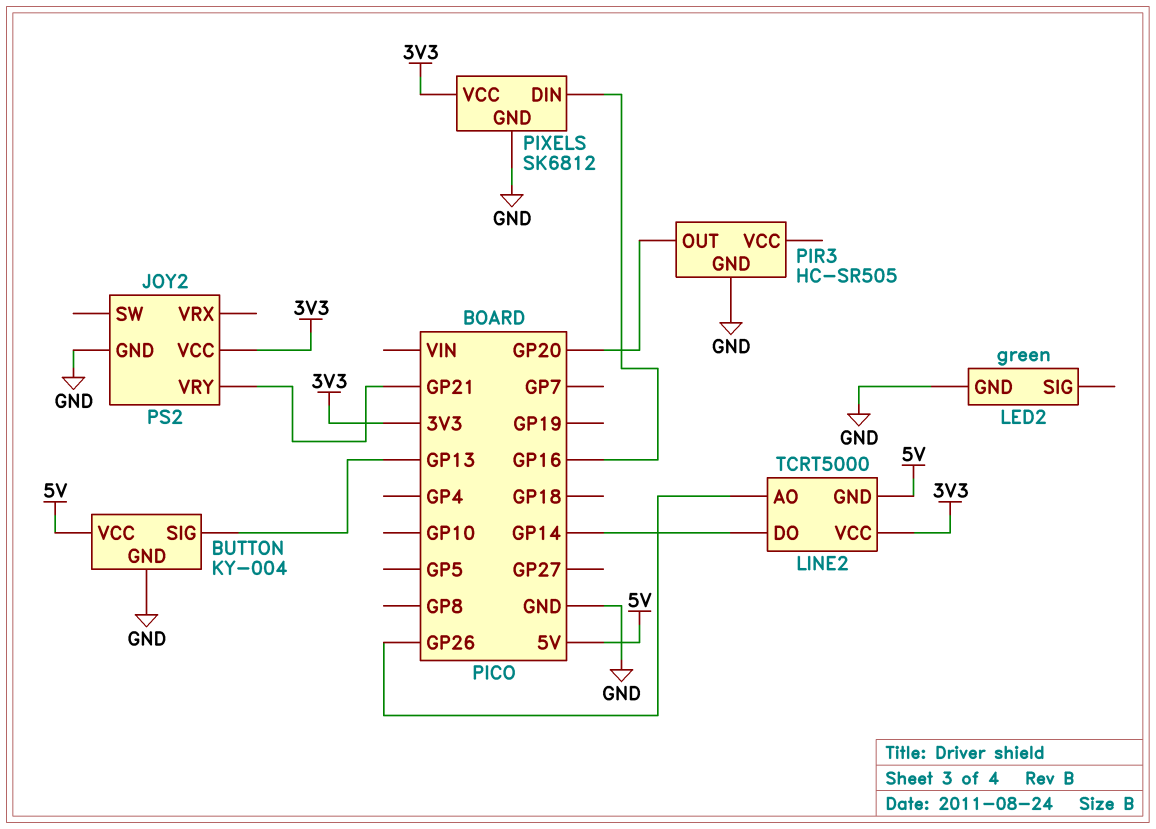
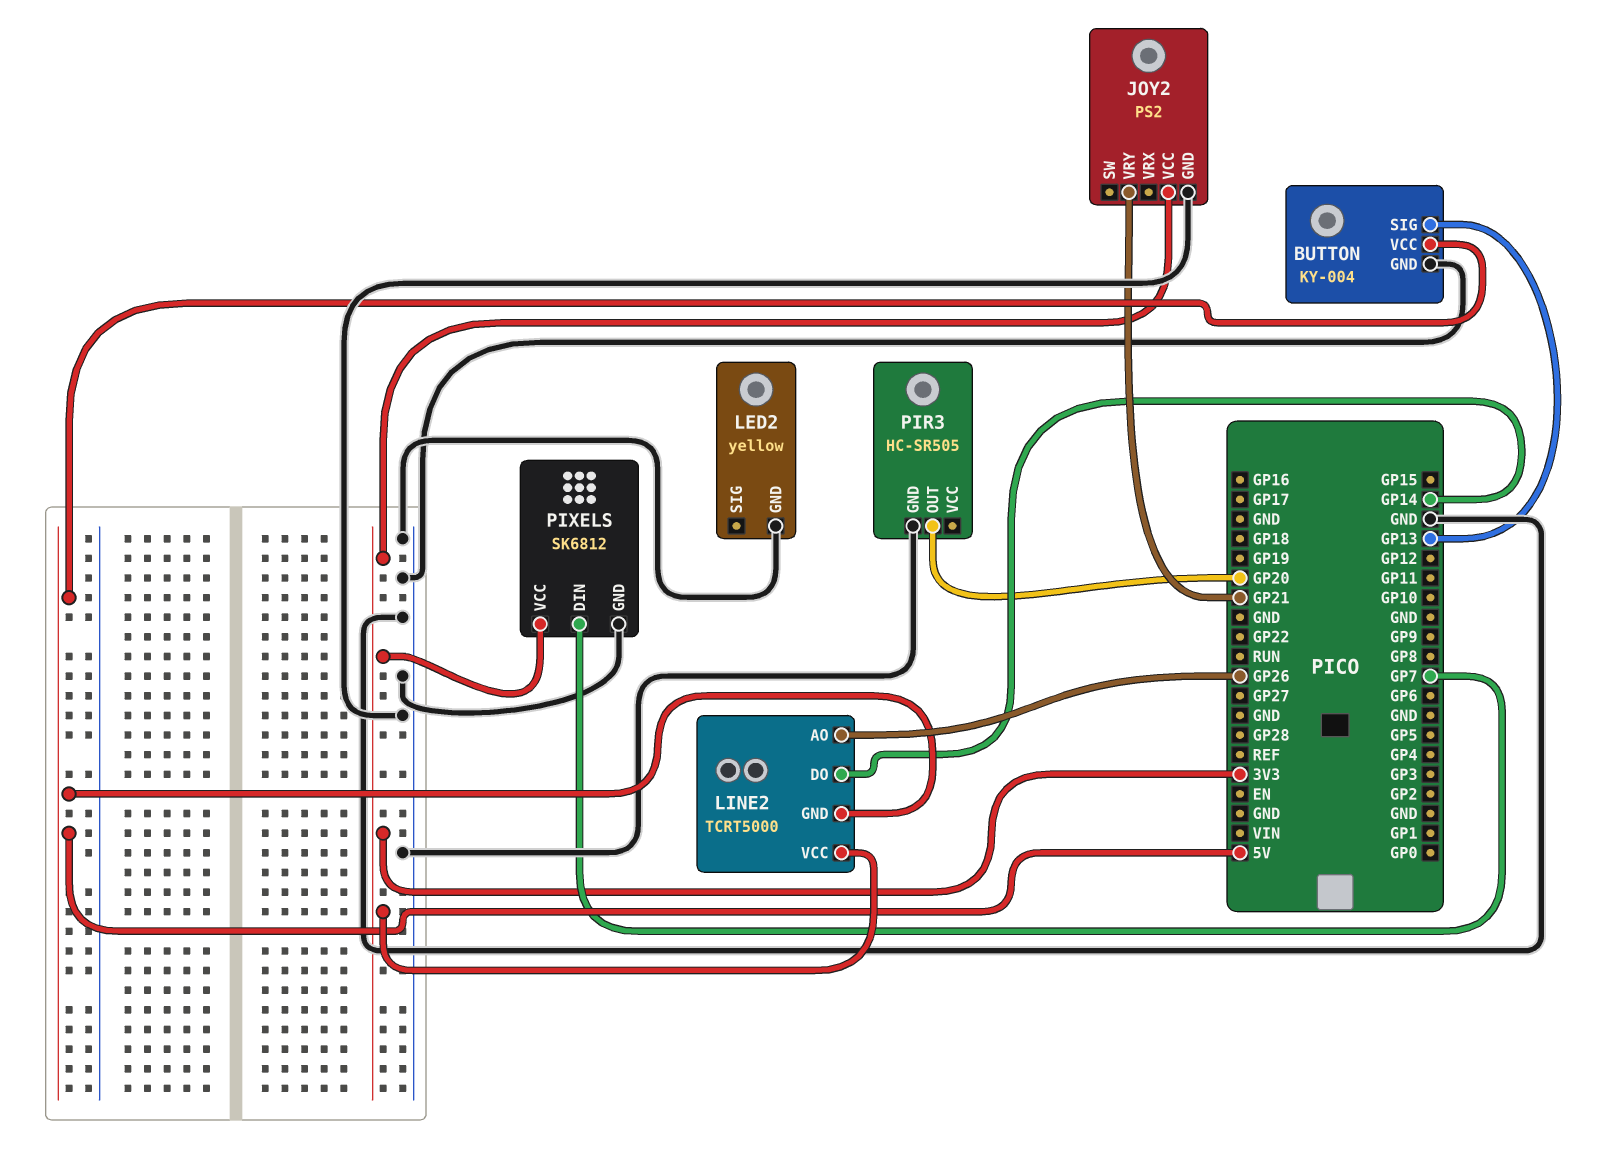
LED2: green -> yellow
PIXELS pin DIN: GP16 -> GP7

